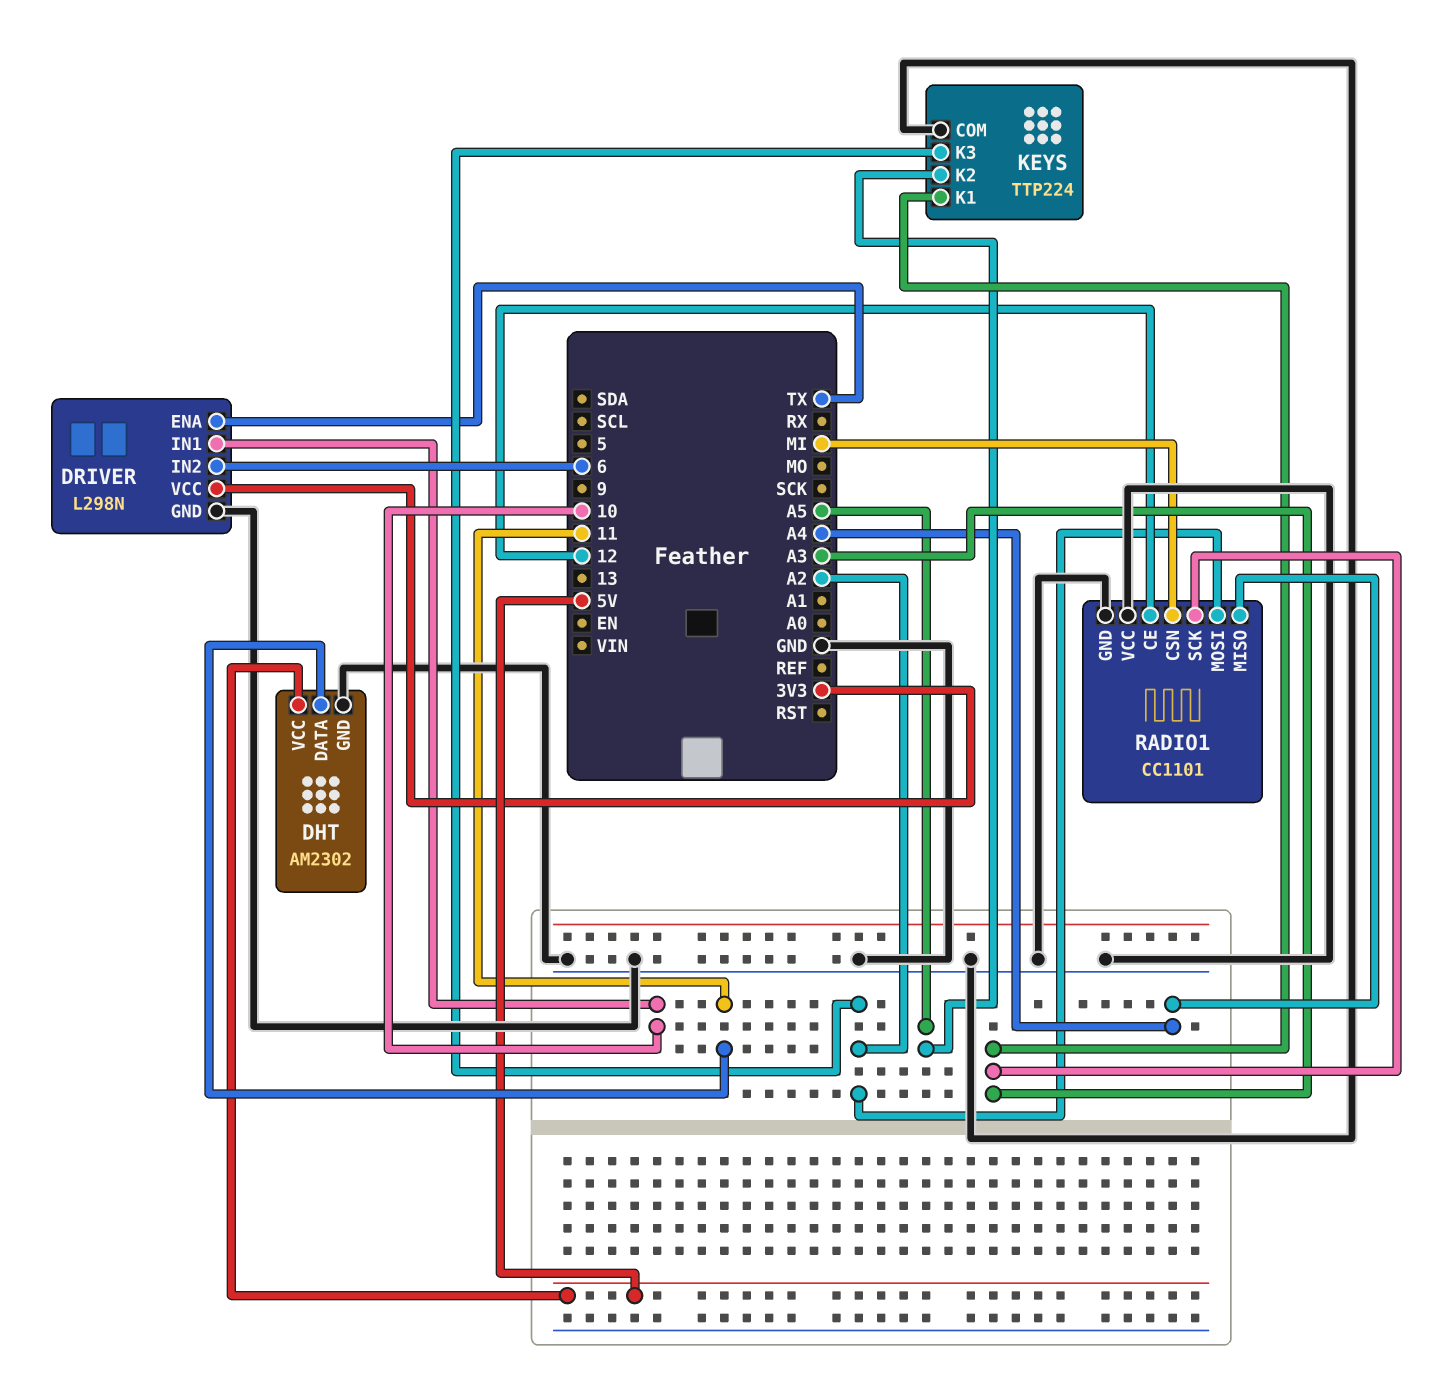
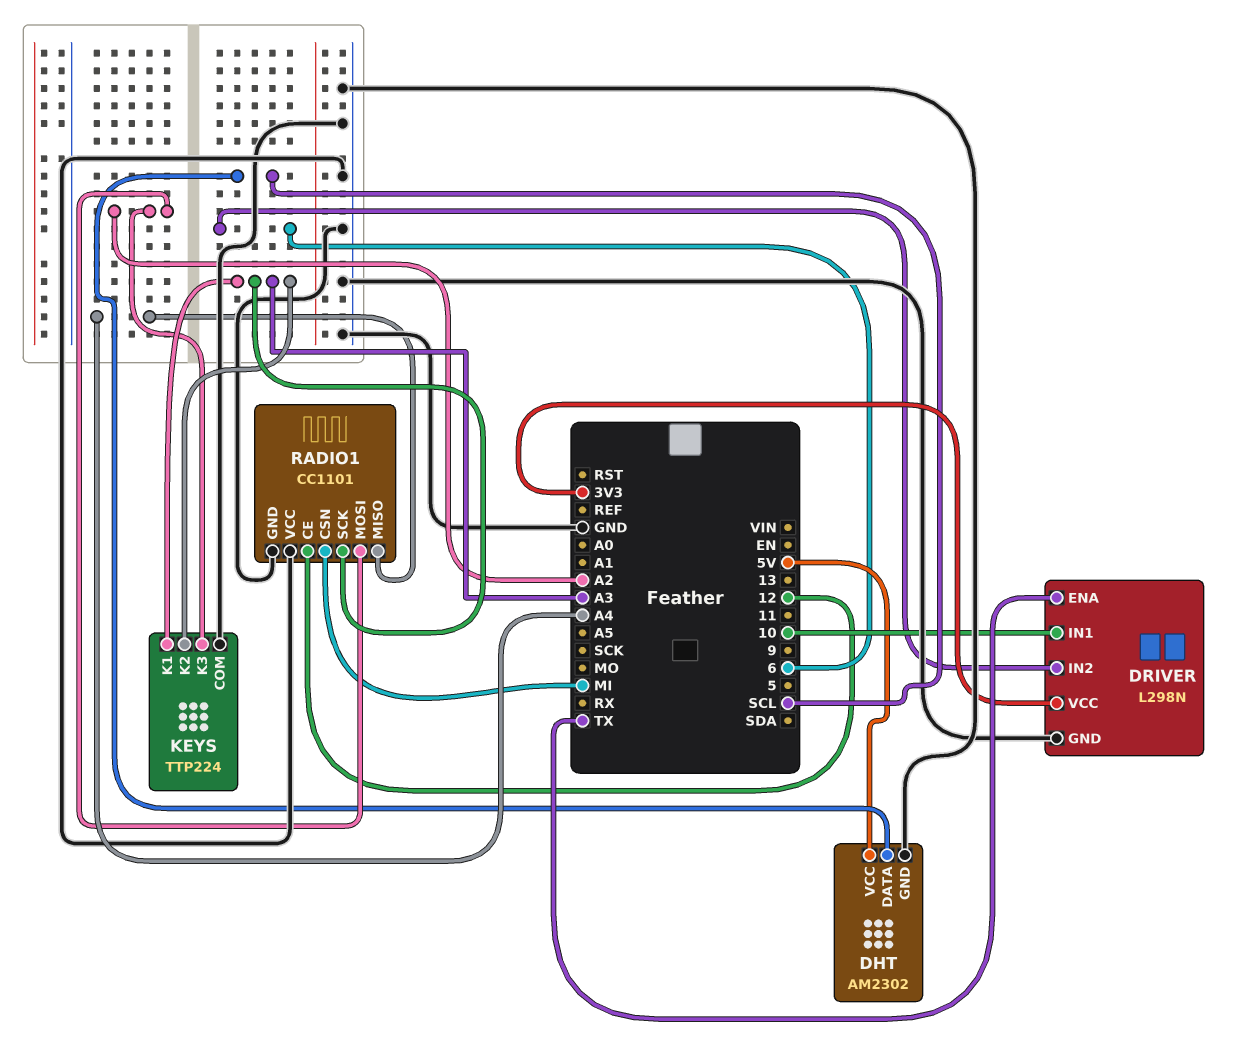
DHT pin DATA: 11 -> SCL
KEYS pin K2: A5 -> A3

